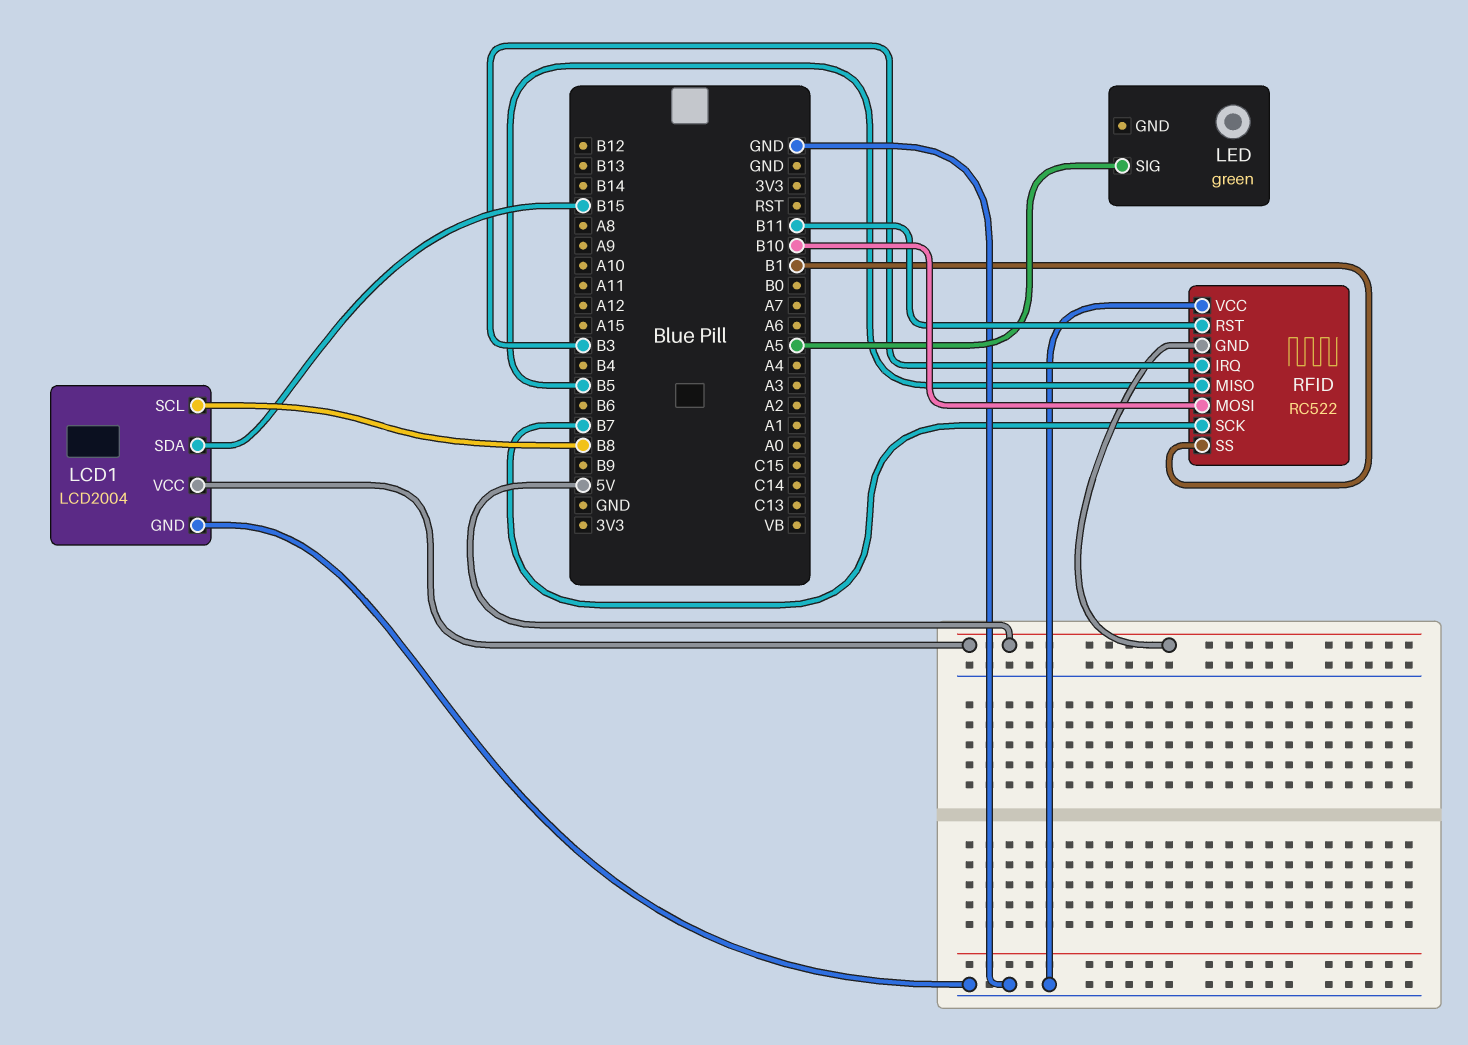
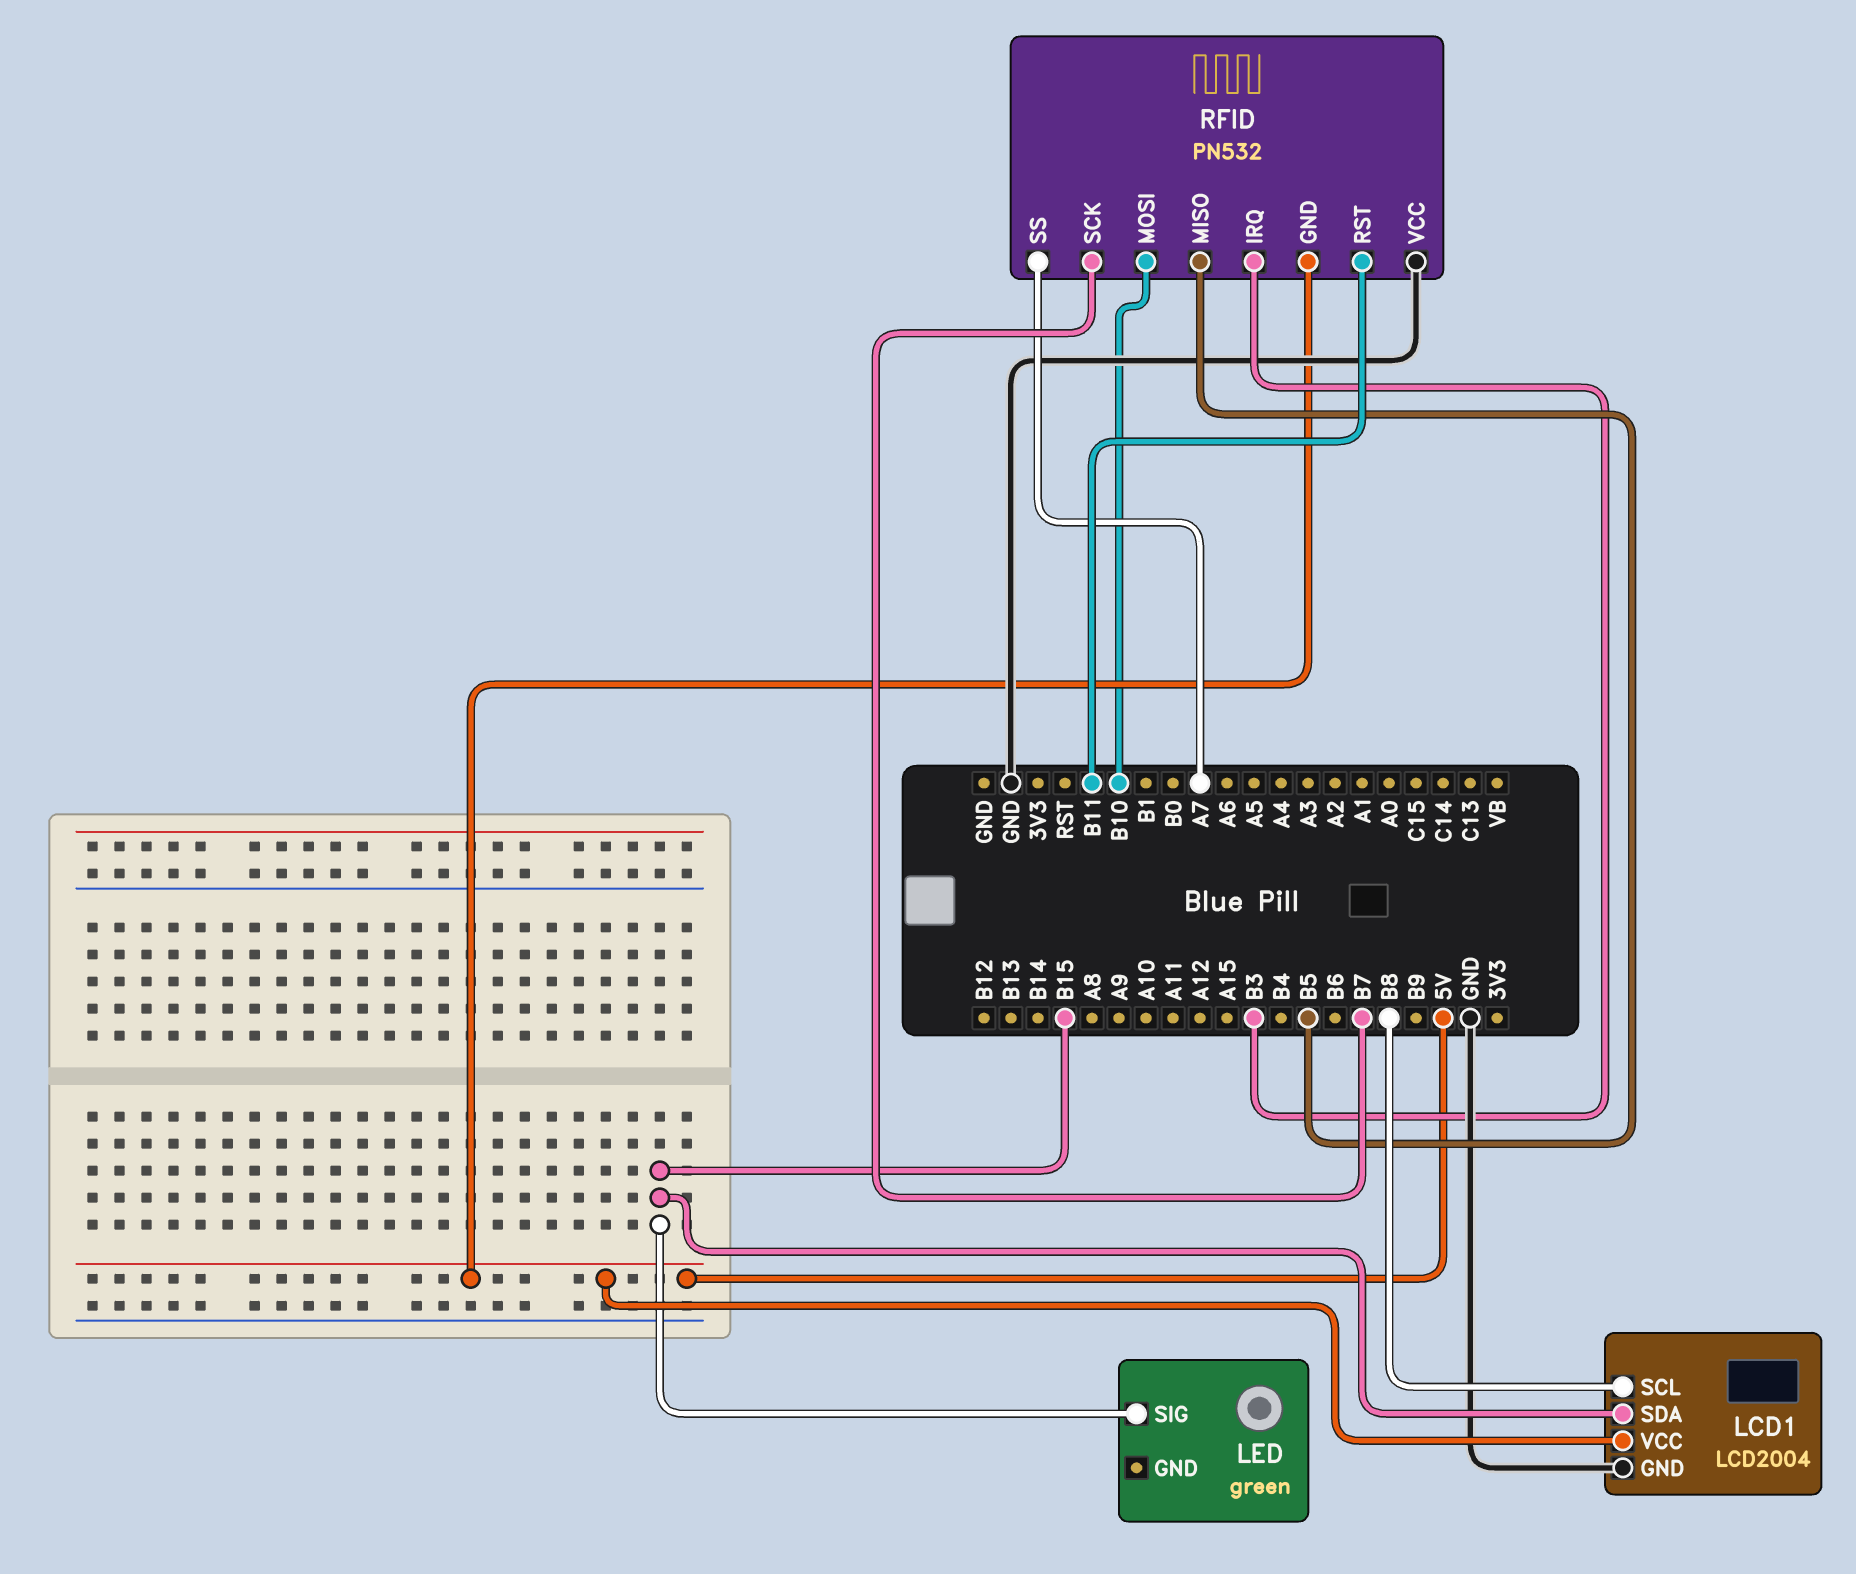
LED pin SIG: A5 -> B15
RFID: RC522 -> PN532
RFID pin SS: B1 -> A7

